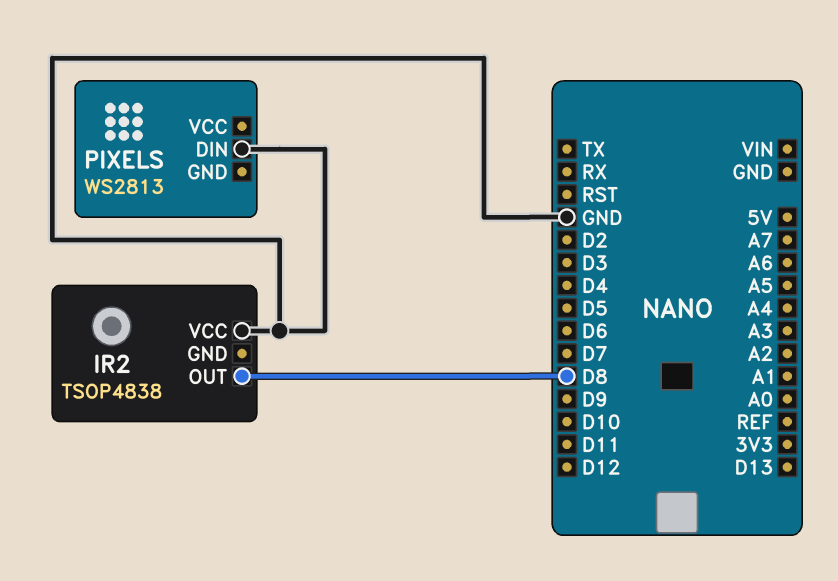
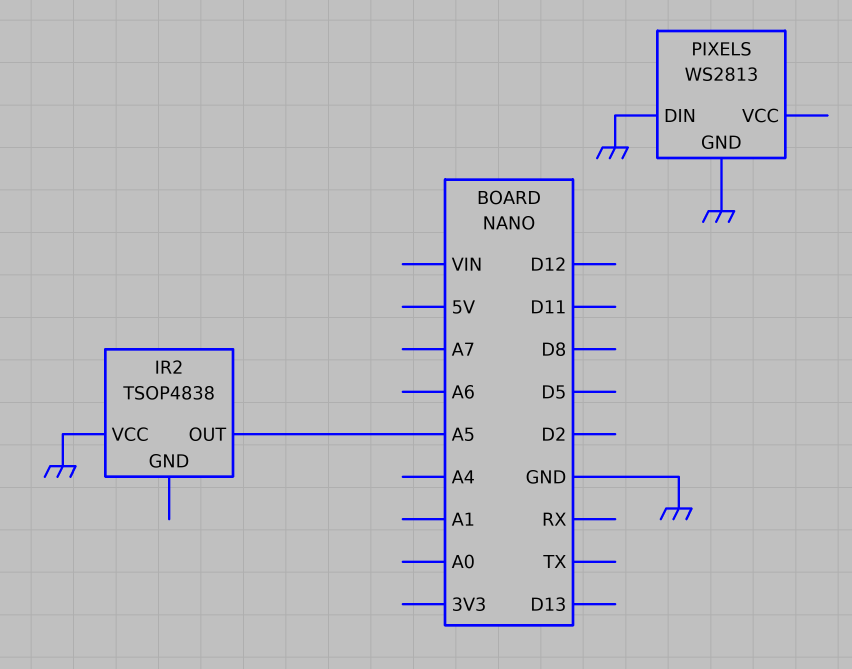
IR2 pin OUT: D8 -> A5
PIXELS pin GND: none -> GND

